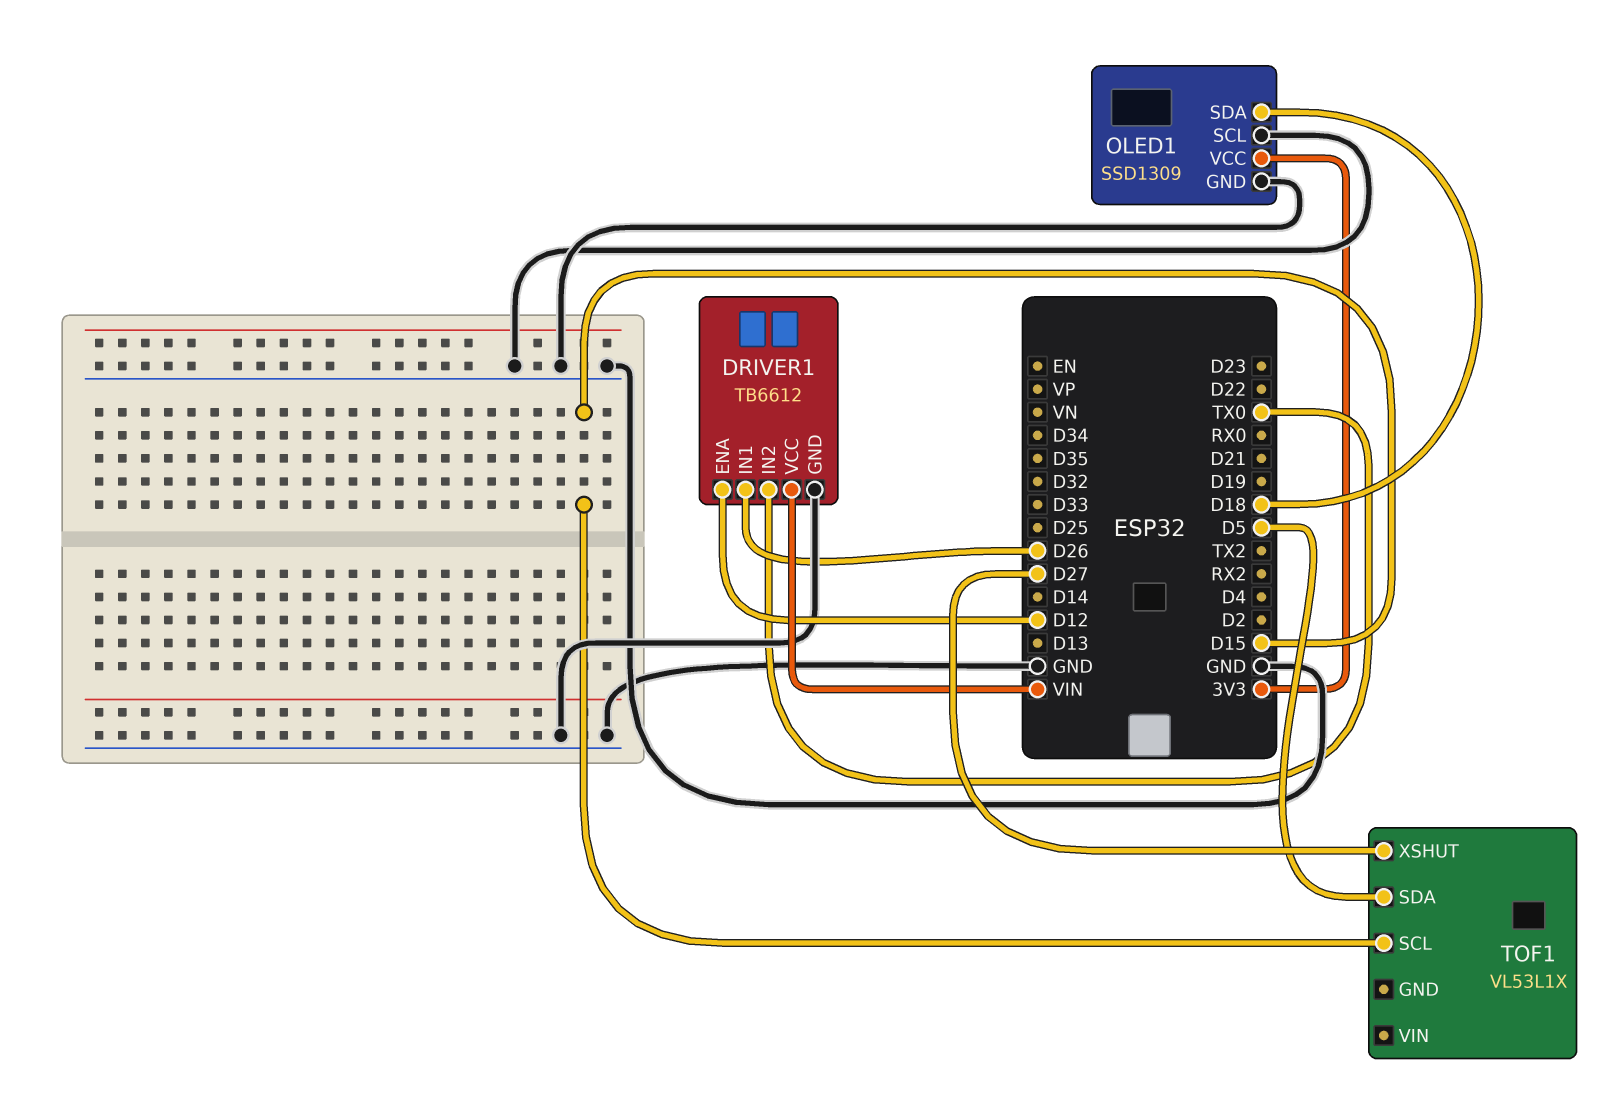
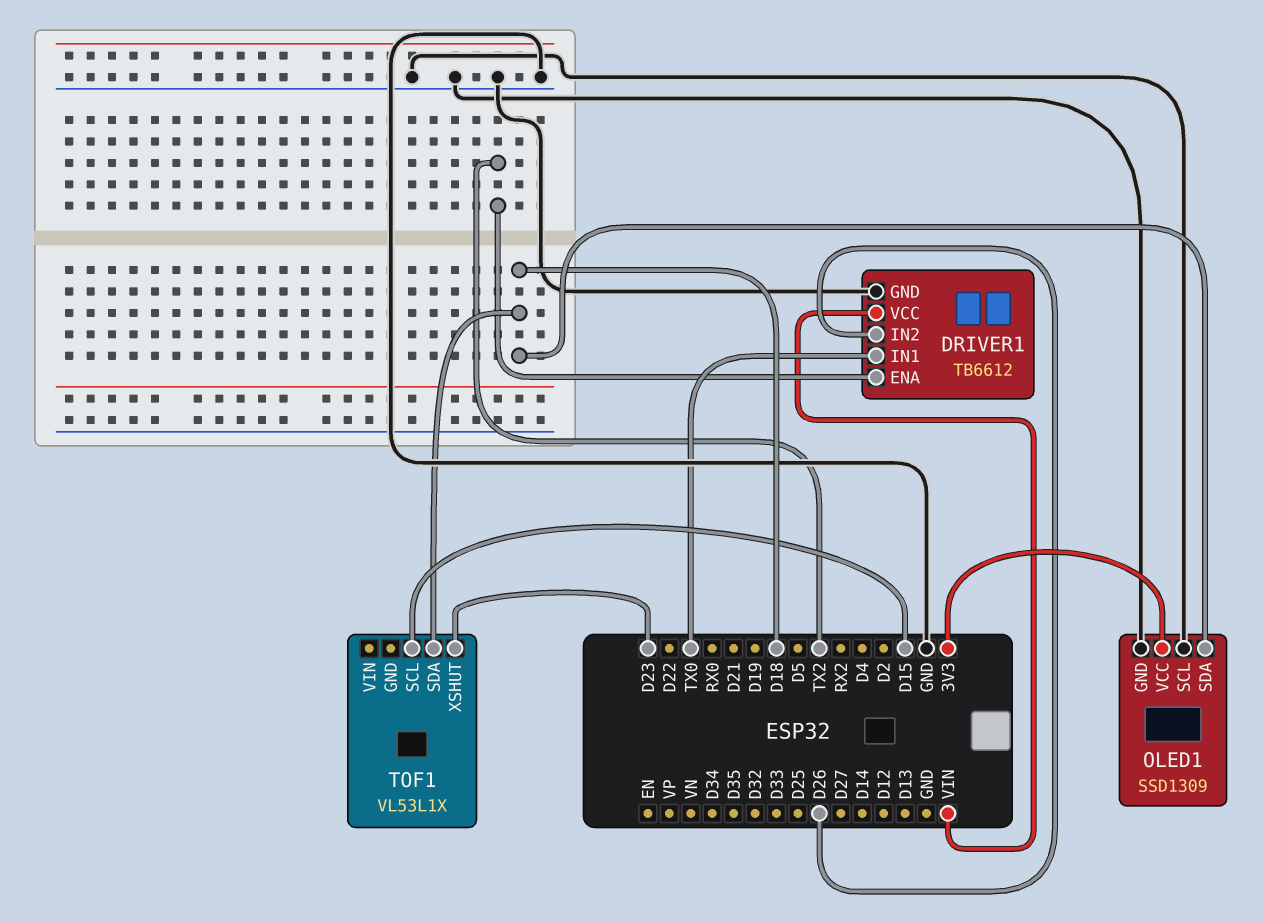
DRIVER1 pin ENA: D12 -> TX2
DRIVER1 pin IN1: D26 -> TX0
DRIVER1 pin IN2: TX0 -> D26
TOF1 pin SDA: D5 -> D18
TOF1 pin XSHUT: D27 -> D23

